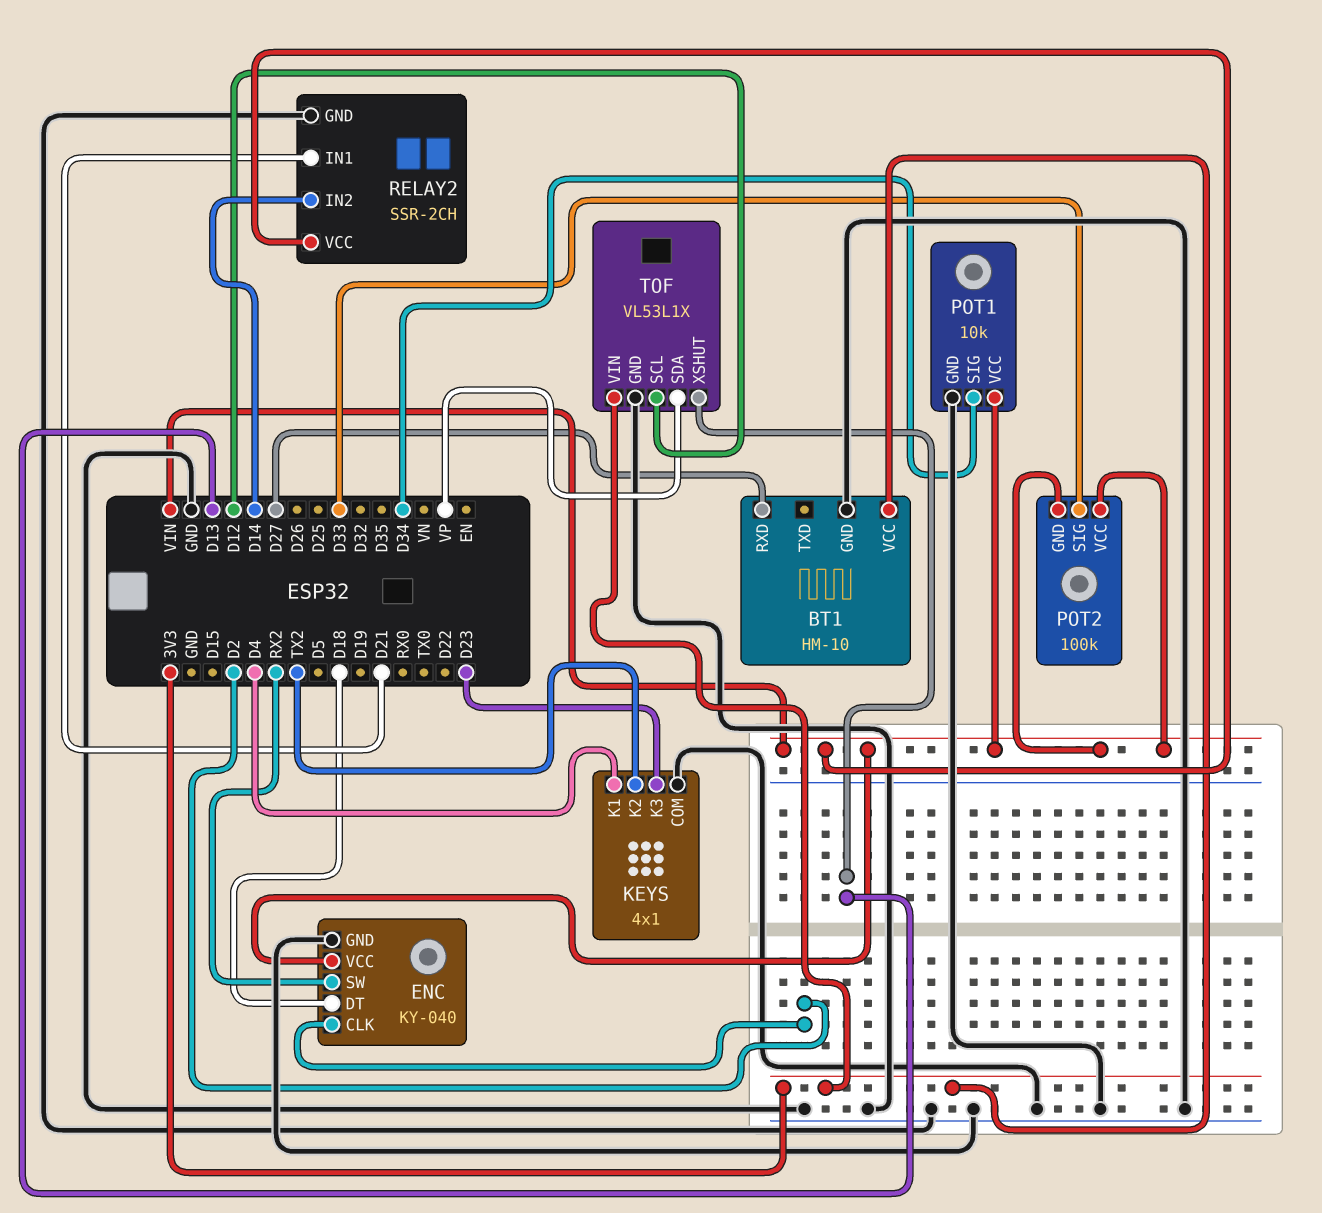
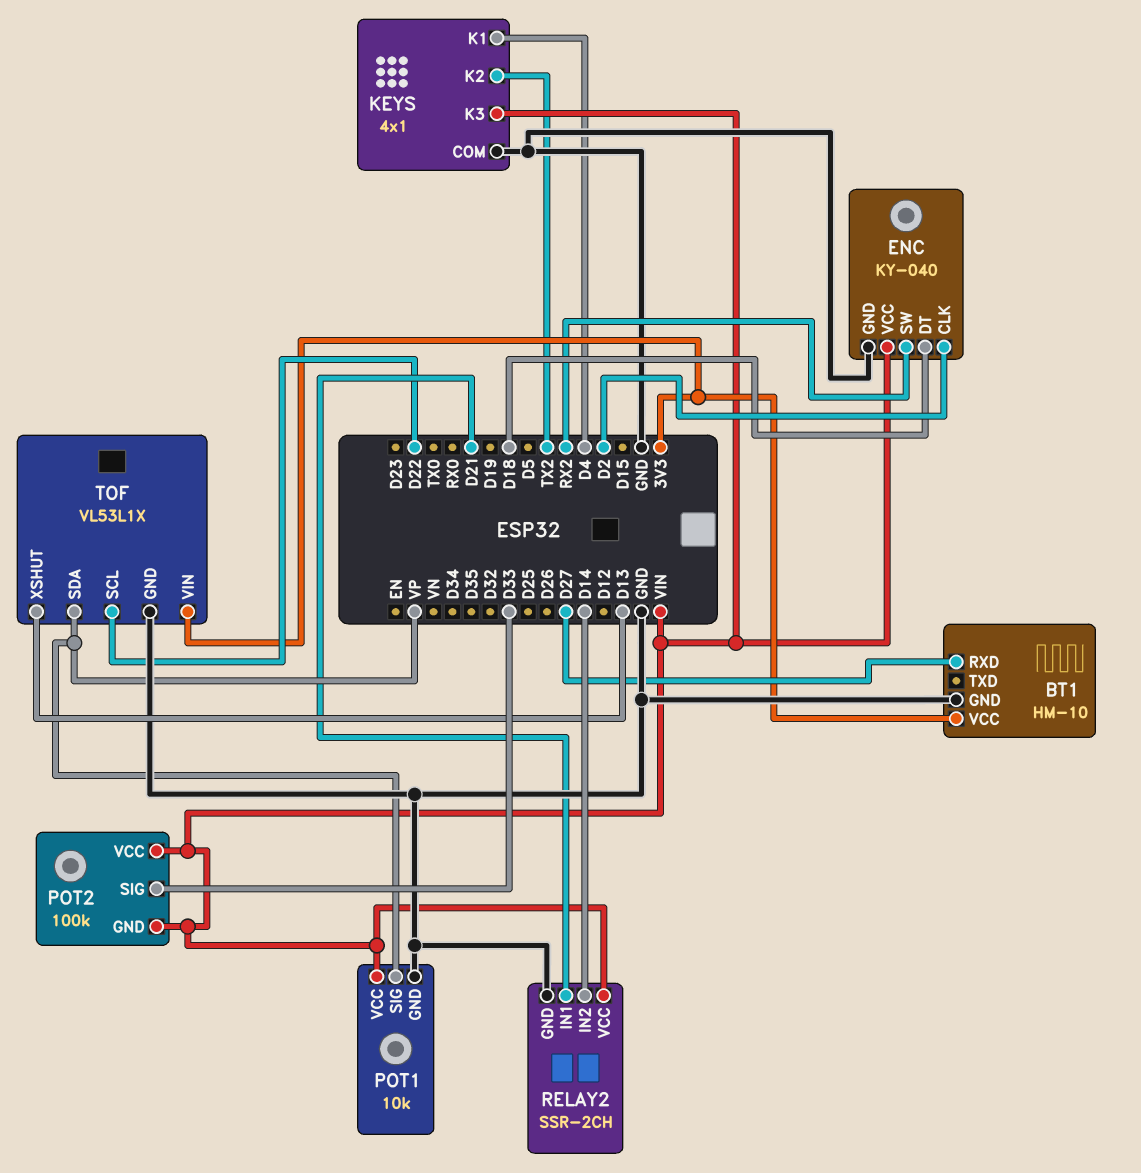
KEYS pin K3: D23 -> VIN
POT1 pin SIG: D34 -> VP
TOF pin SCL: D12 -> D22

